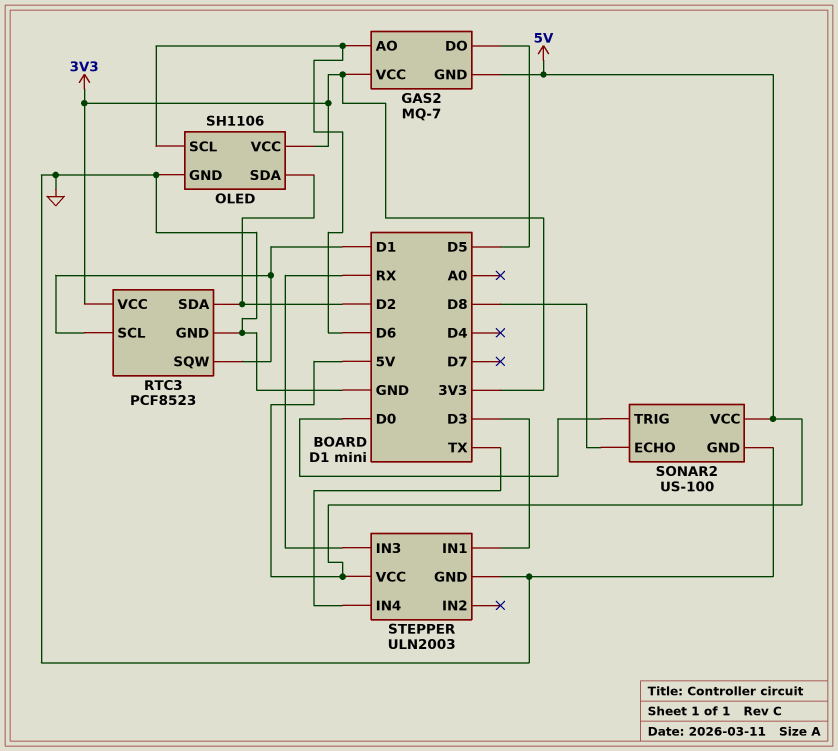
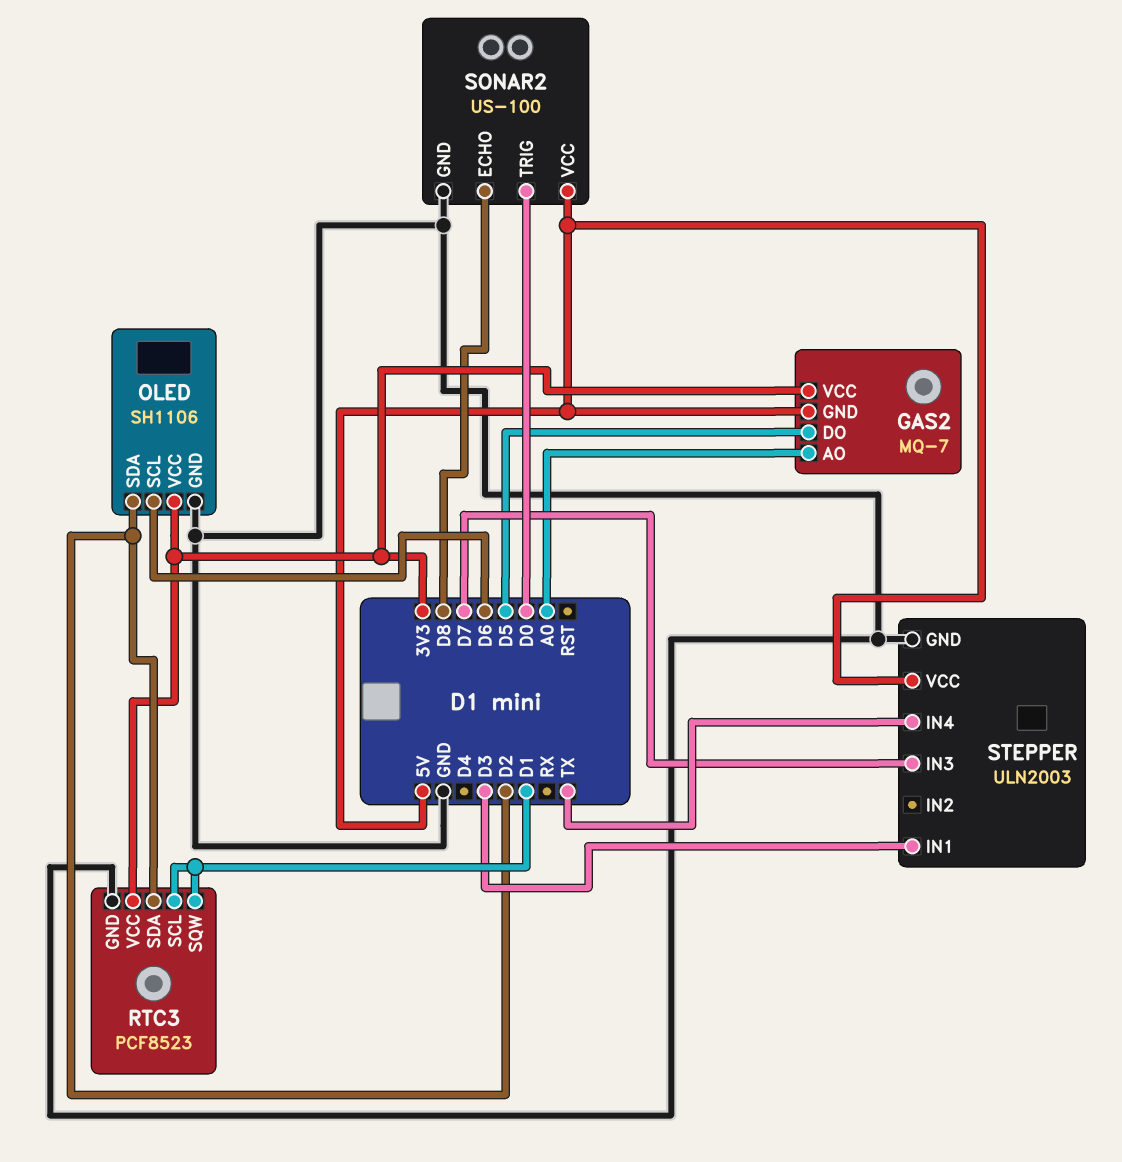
GAS2 pin AO: D6 -> A0
STEPPER pin IN3: RX -> D7

